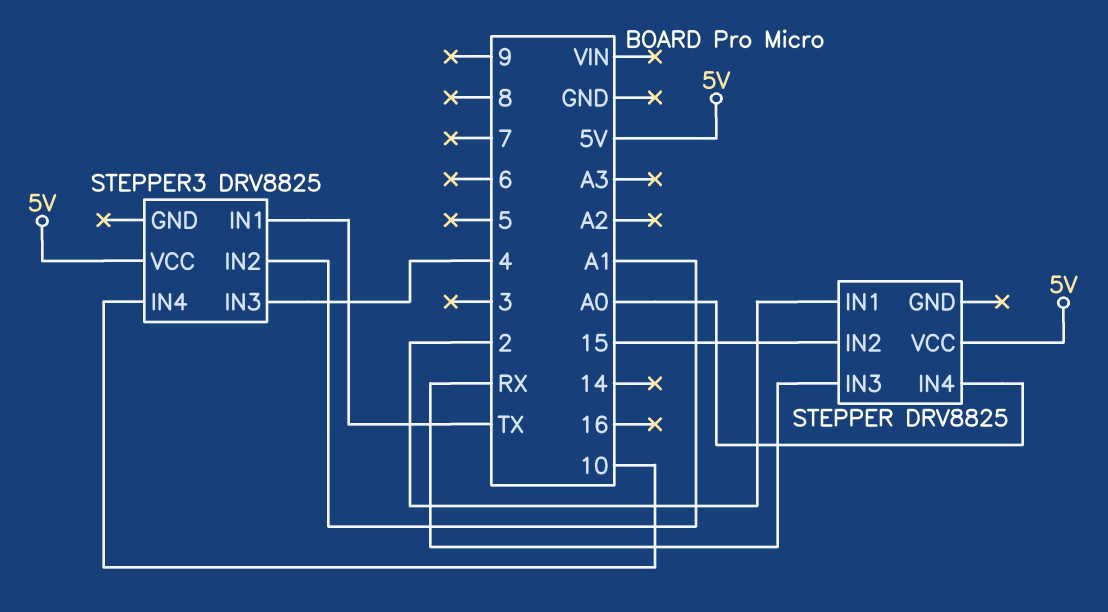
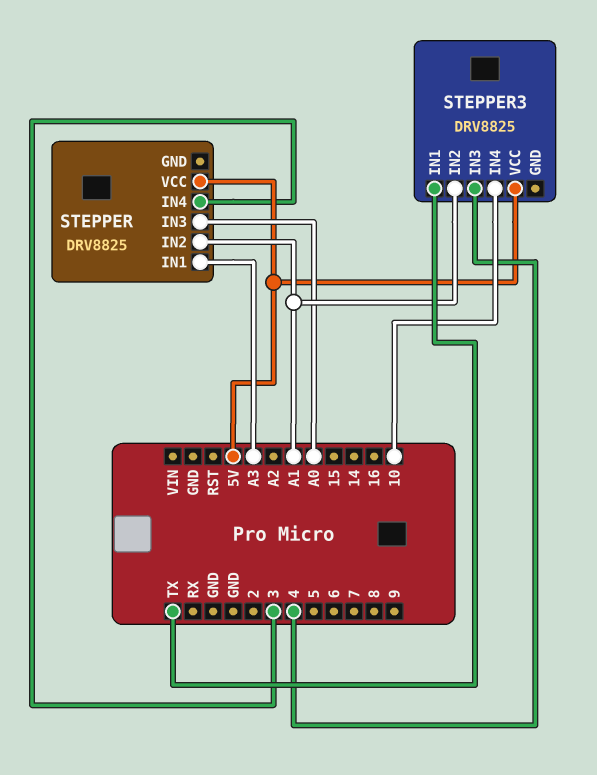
STEPPER pin IN1: 2 -> A3
STEPPER pin IN2: 15 -> A1
STEPPER pin IN3: RX -> A0
STEPPER pin IN4: A0 -> 3

